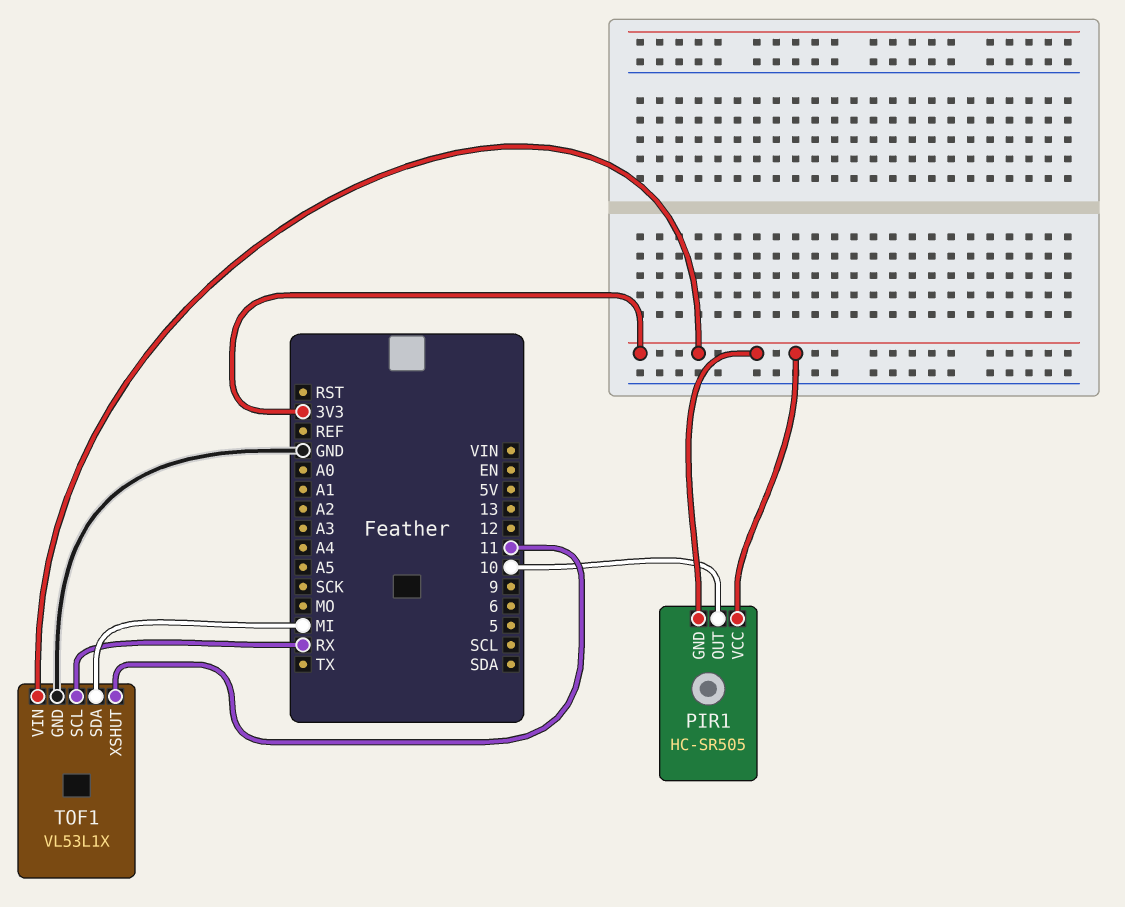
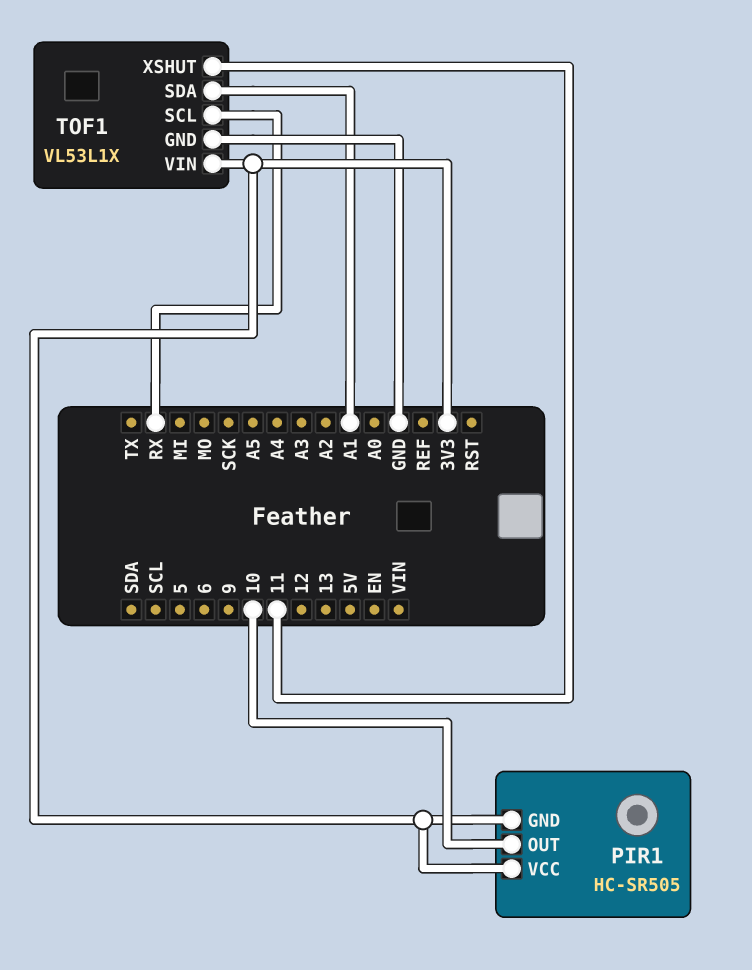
TOF1 pin SDA: MI -> A1

